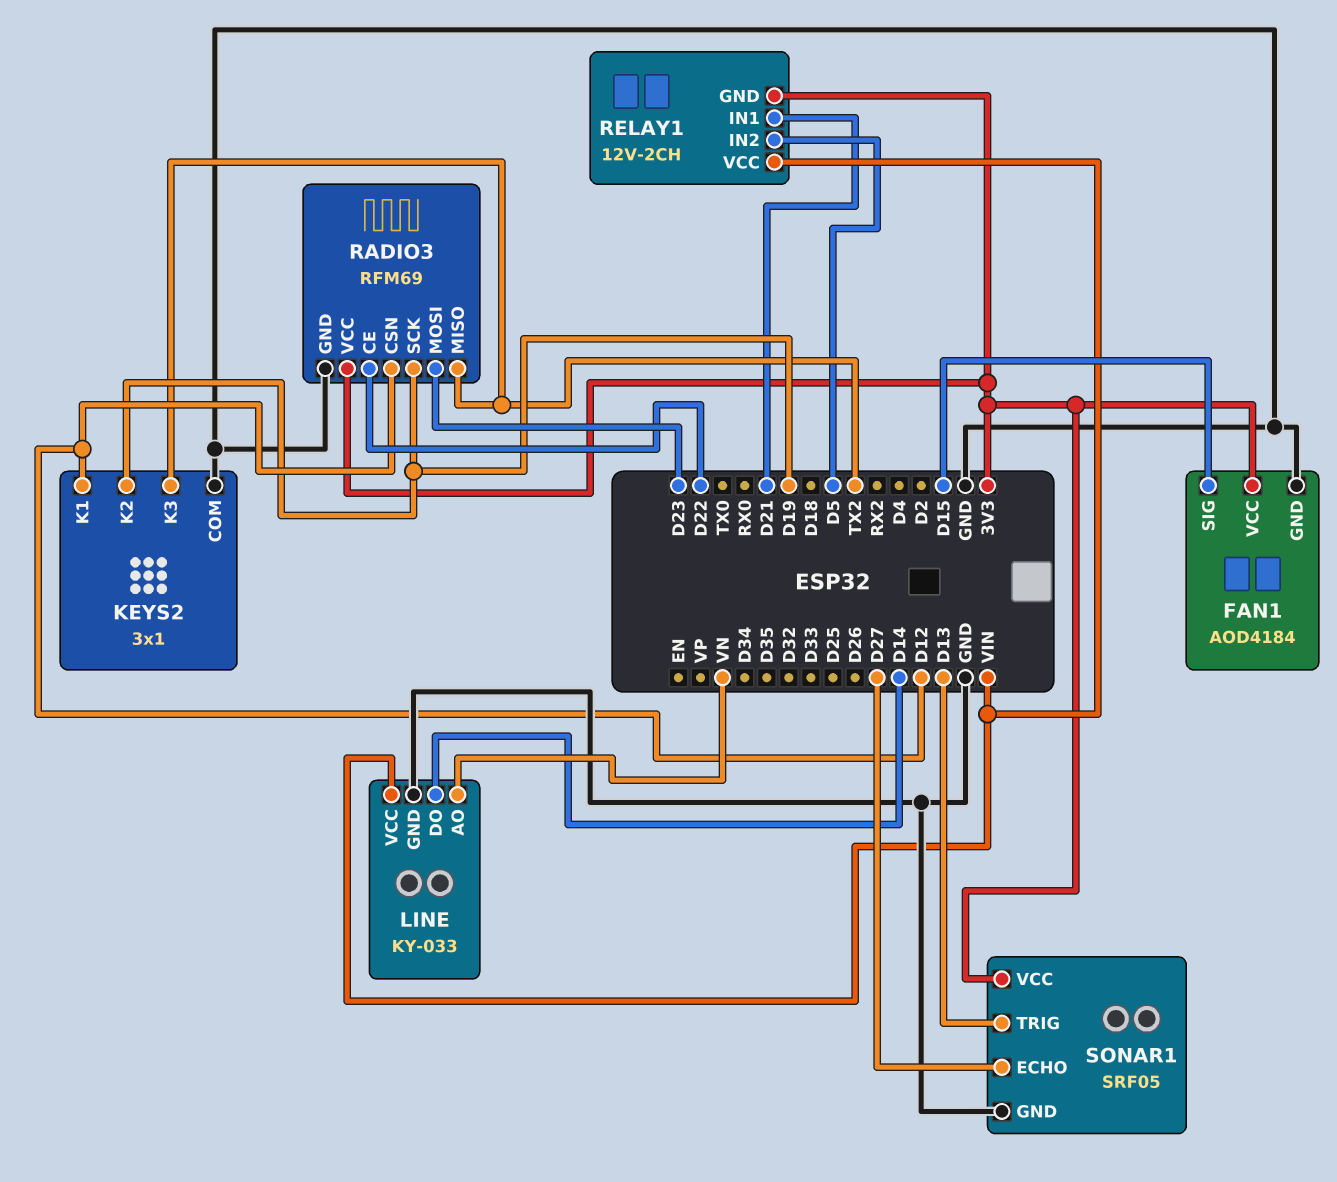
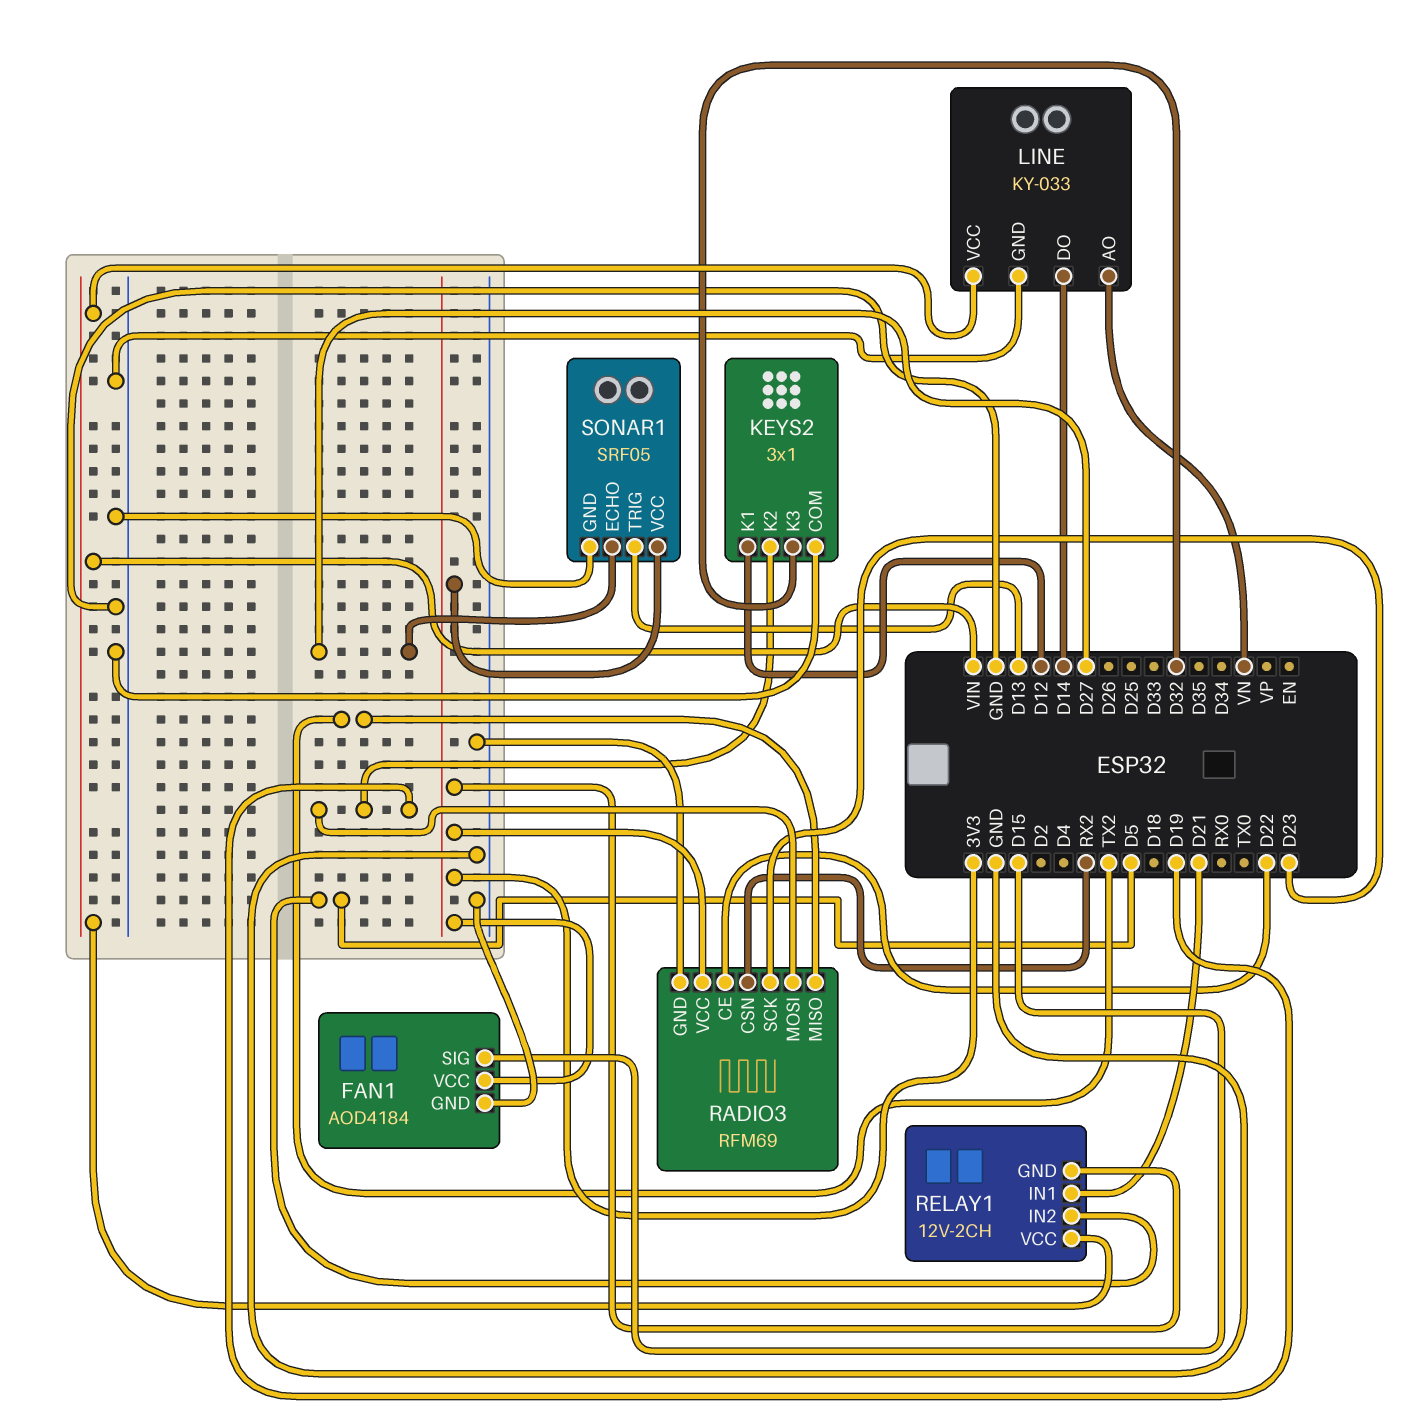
KEYS2 pin K3: TX2 -> D32
RADIO3 pin CSN: D12 -> RX2
RADIO3 pin MOSI: D23 -> D19
RADIO3 pin SCK: D19 -> D23

